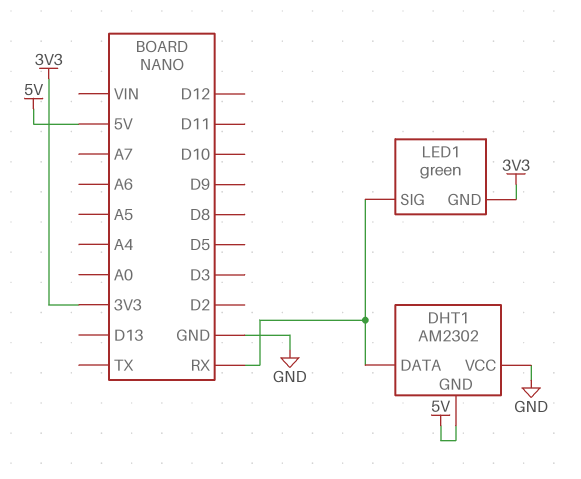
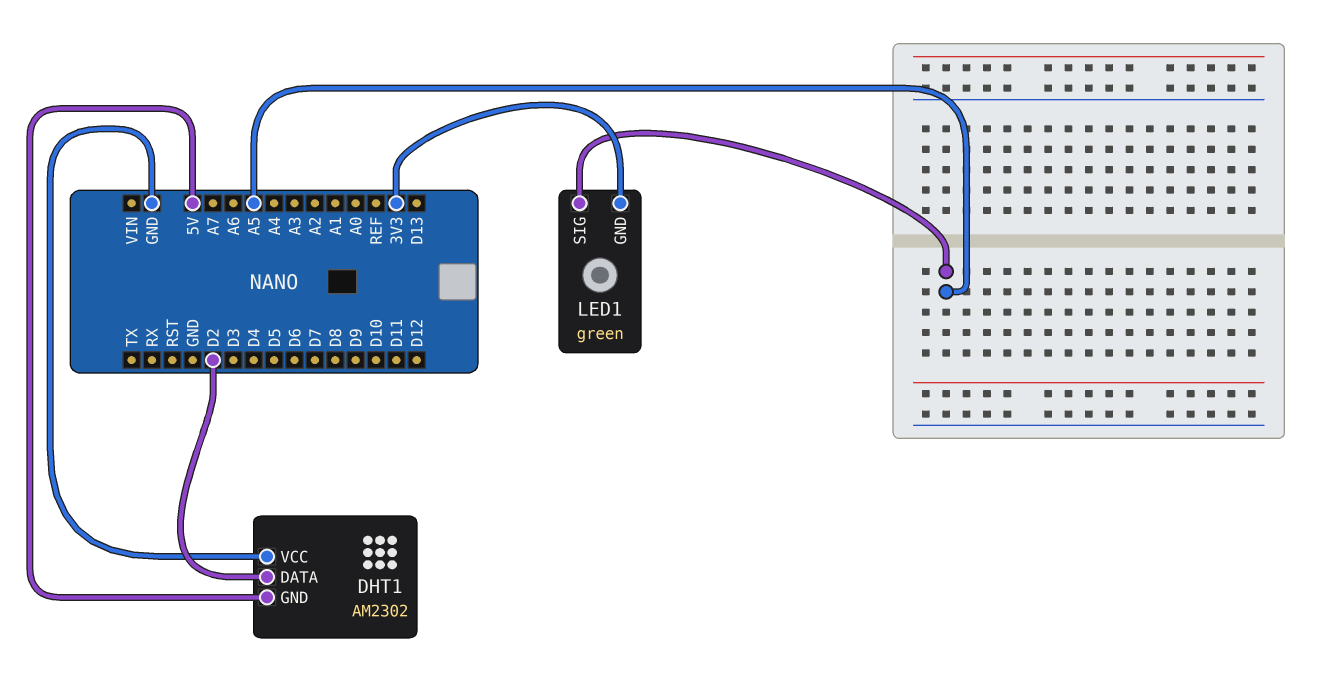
DHT1 pin DATA: RX -> D2
LED1 pin SIG: RX -> A5

